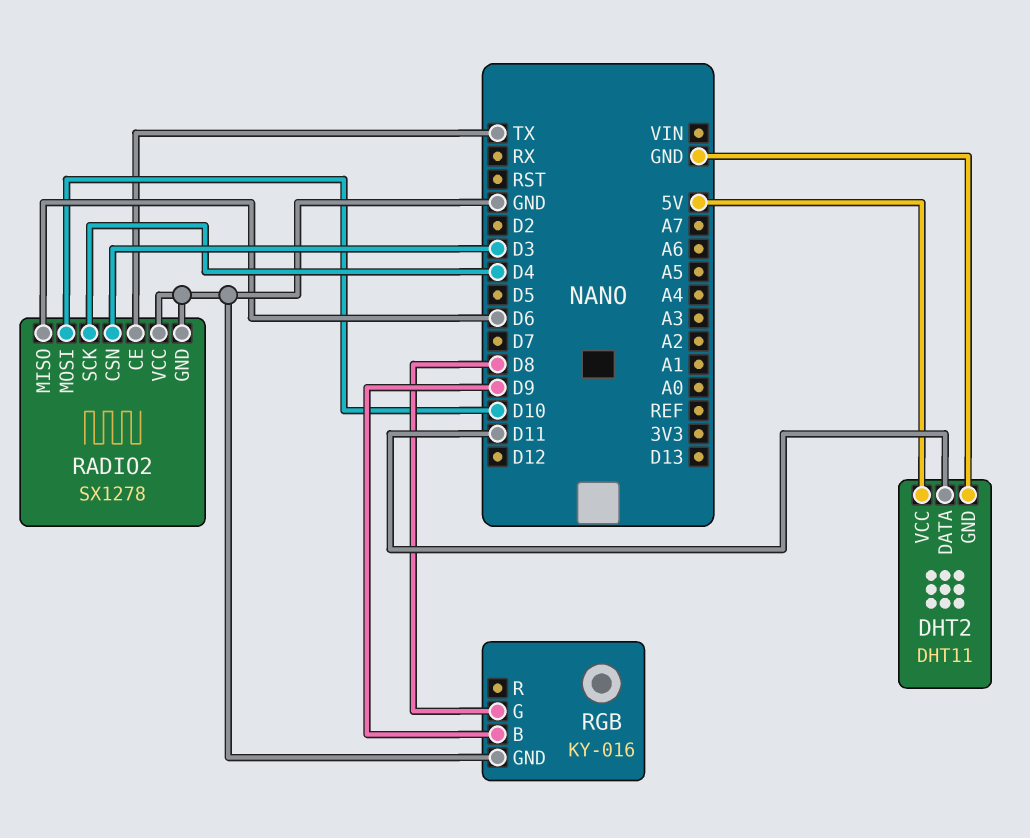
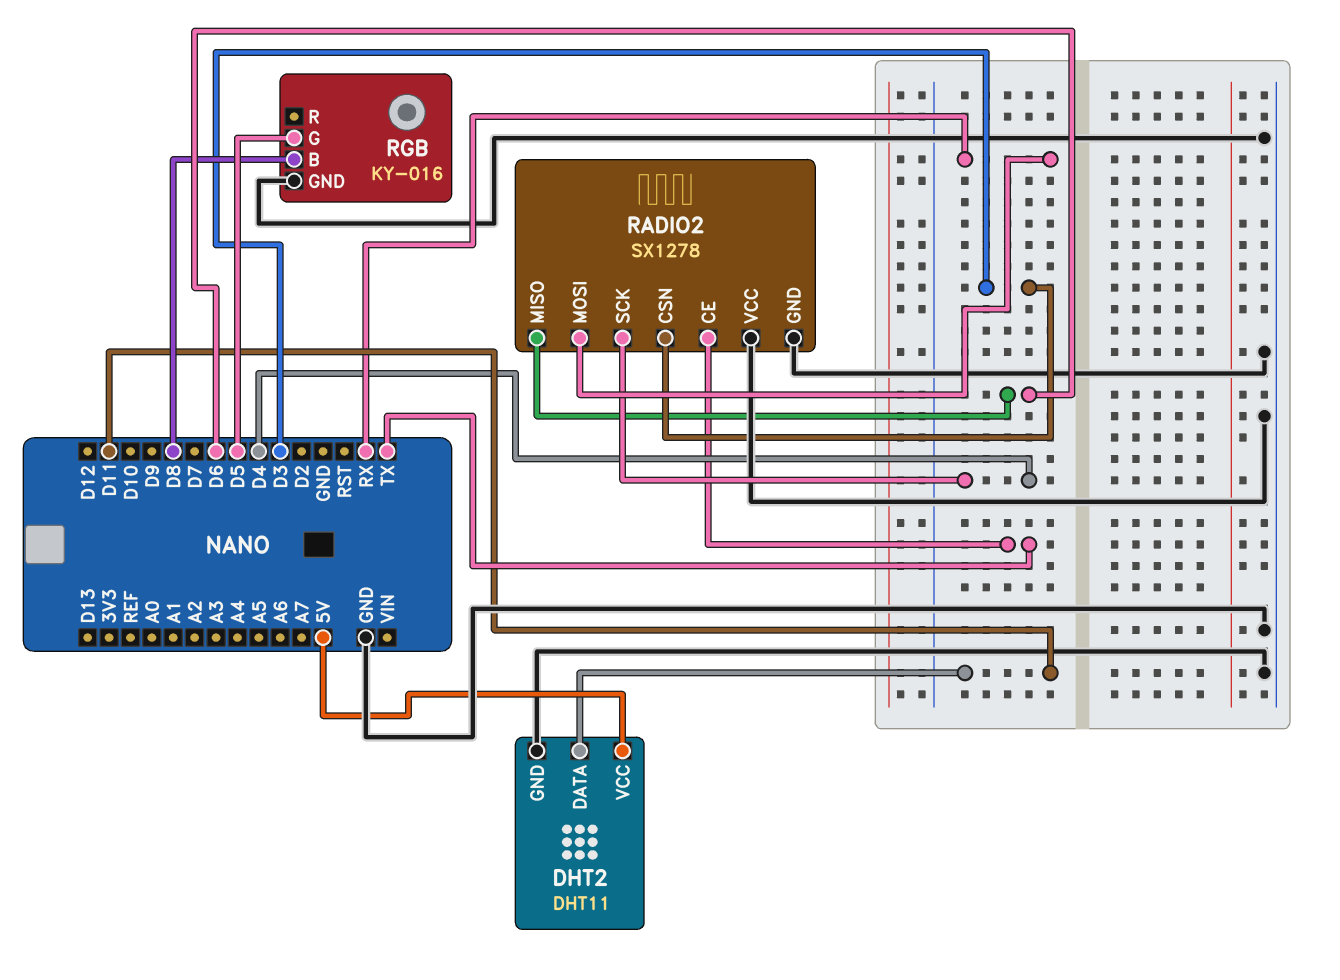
RADIO2 pin MOSI: D10 -> RX
RGB pin B: D9 -> D8
RGB pin G: D8 -> D5

